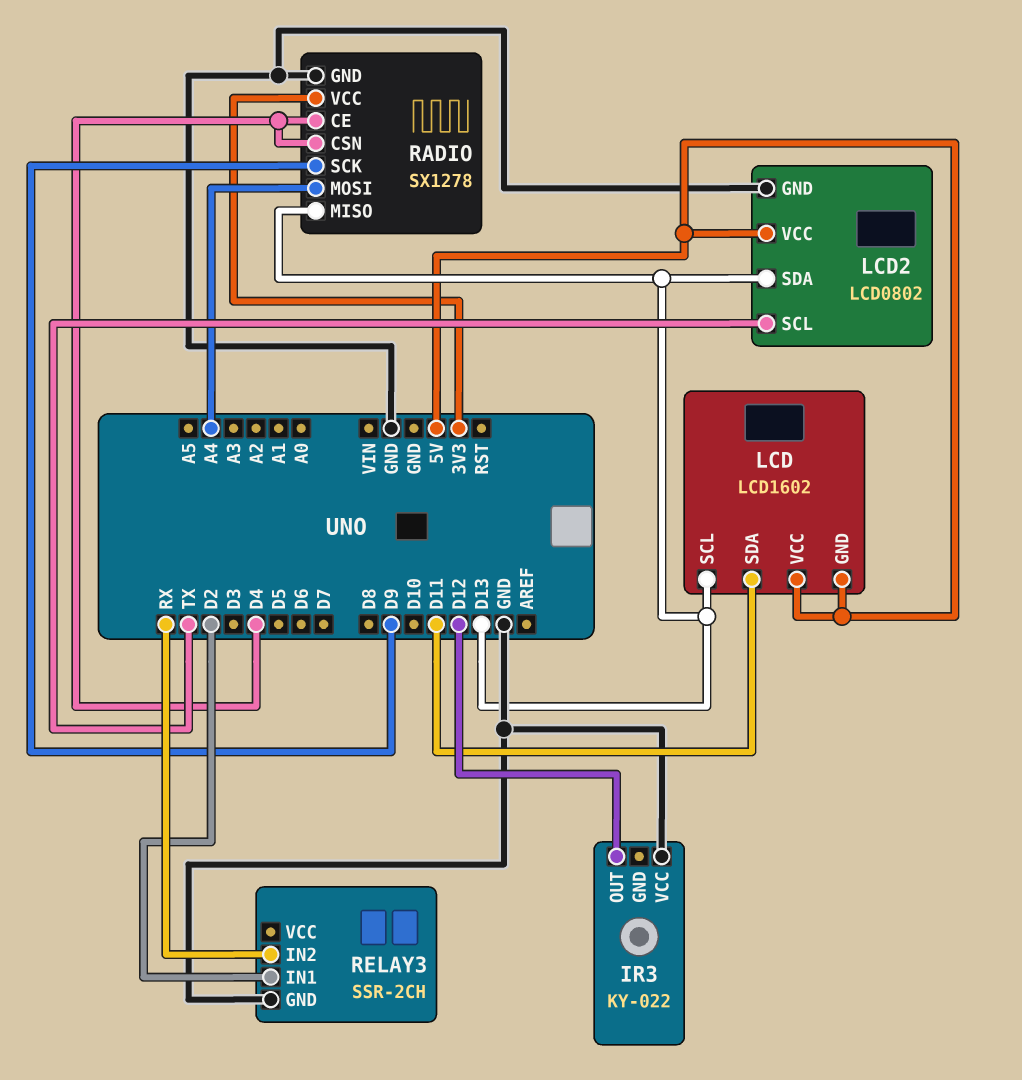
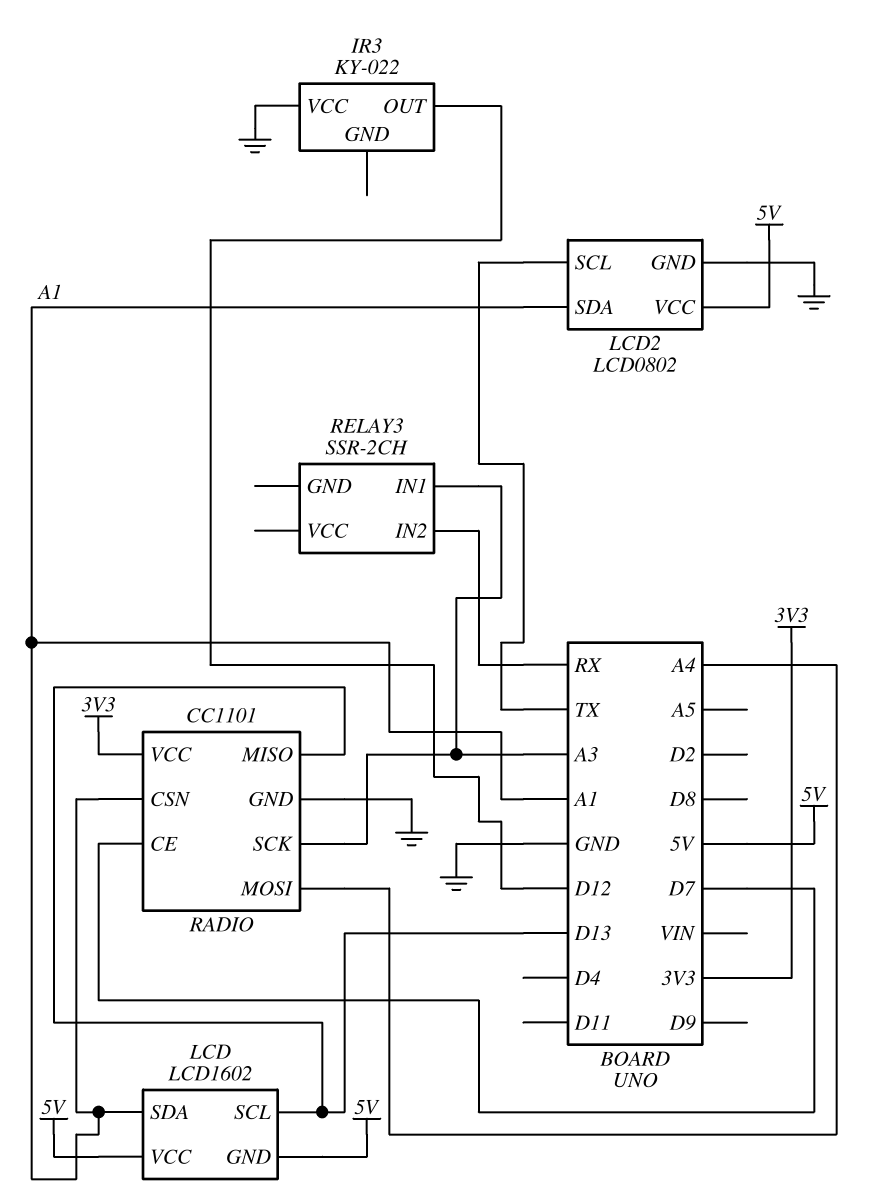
LCD pin SDA: D11 -> A1
LCD2 pin SDA: D13 -> A1
RADIO: SX1278 -> CC1101
RADIO pin CE: D4 -> D7
RADIO pin CSN: D4 -> A1
RADIO pin SCK: D9 -> A3
RELAY3 pin GND: GND -> none
RELAY3 pin IN1: D2 -> A3

